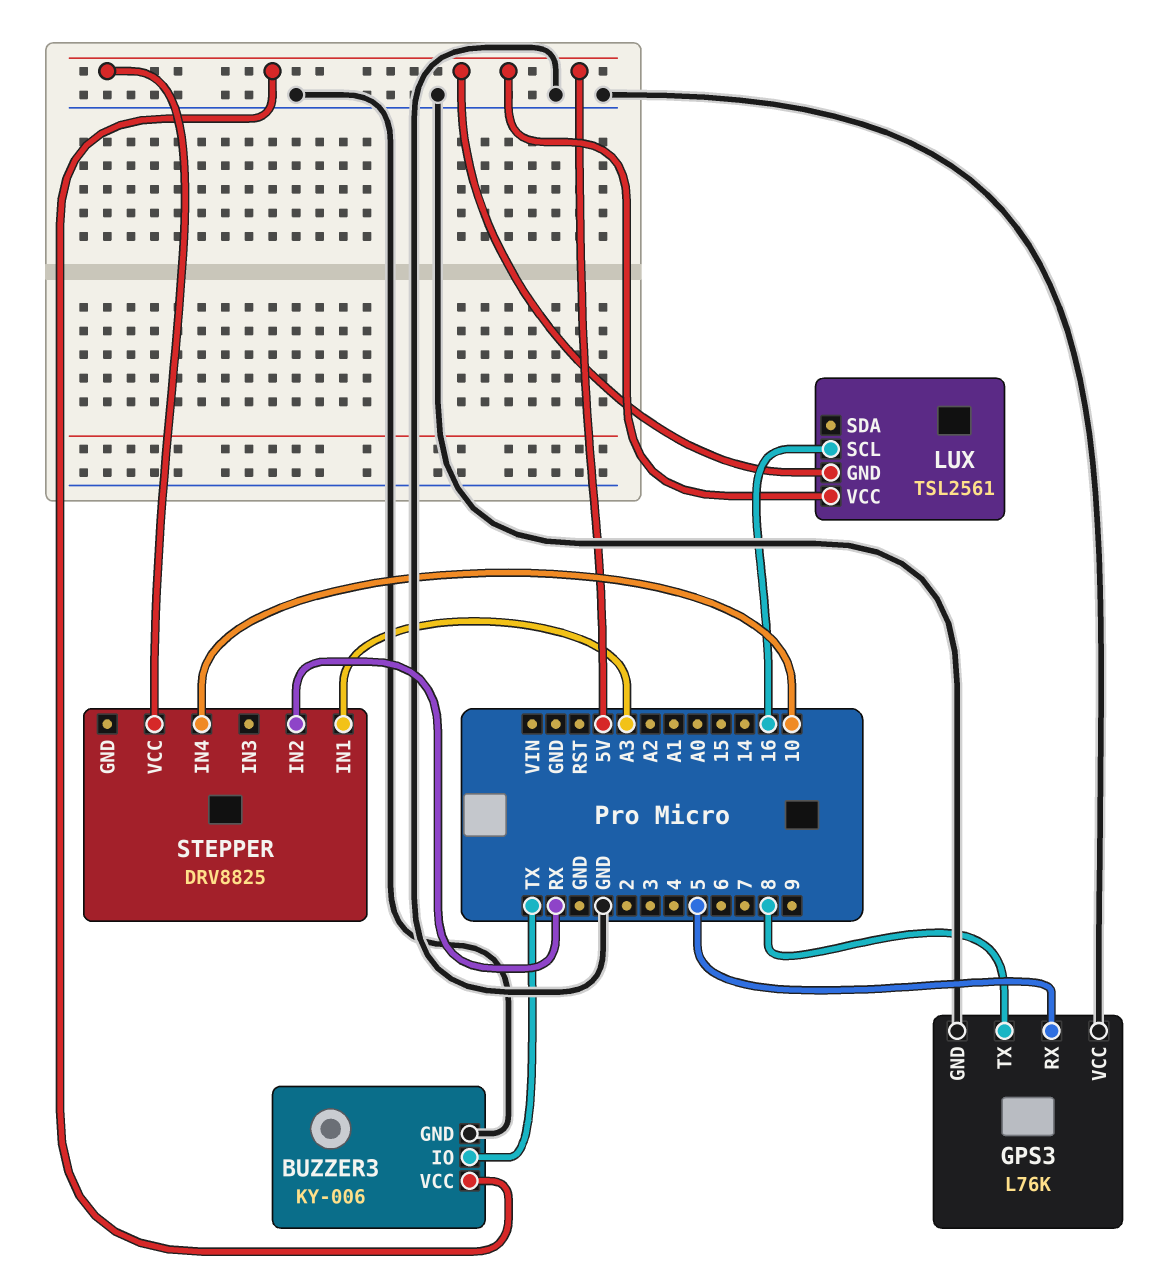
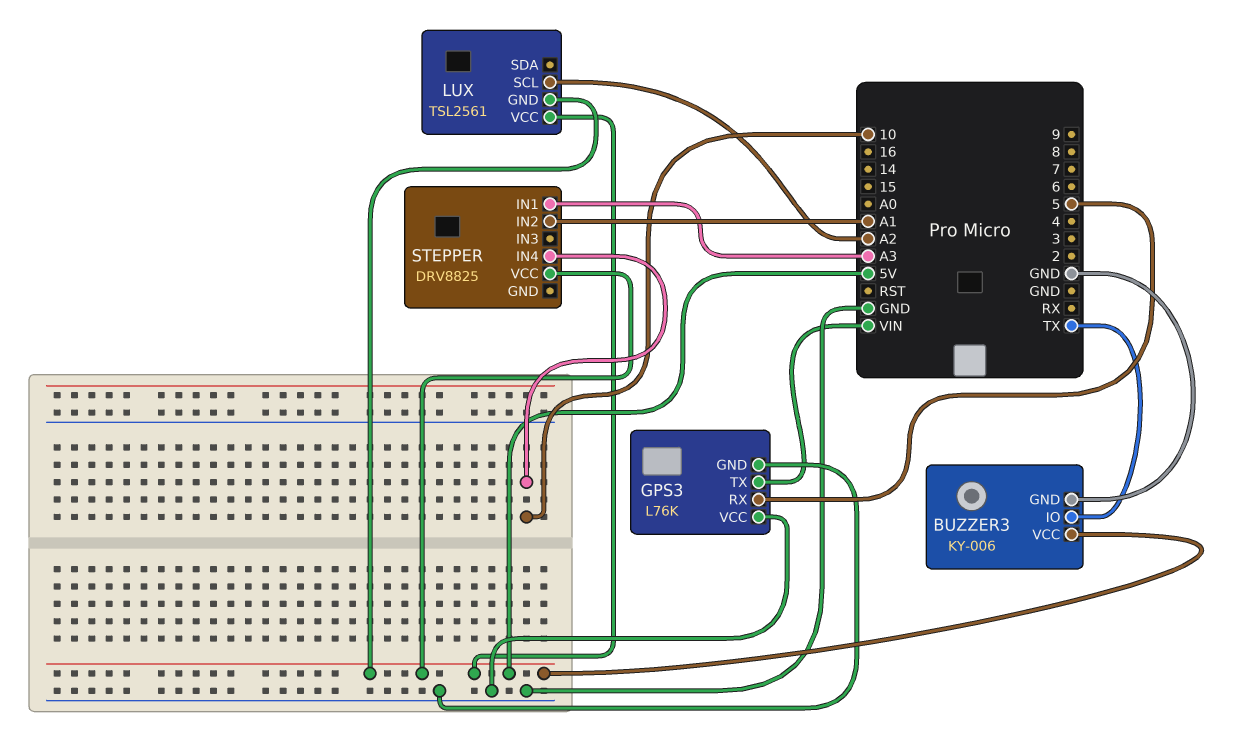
GPS3 pin TX: 8 -> VIN
LUX pin SCL: 16 -> A2
STEPPER pin IN2: RX -> A1

